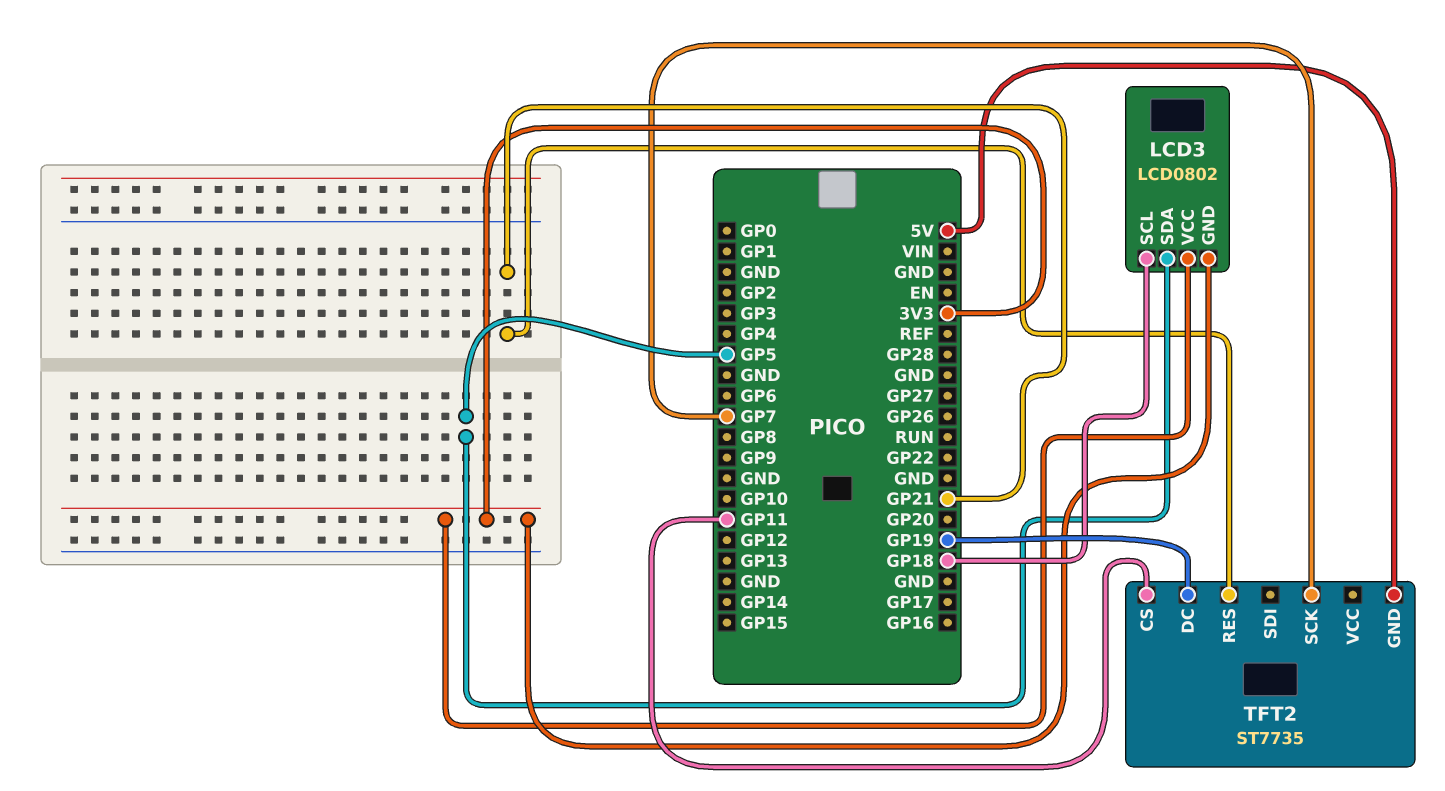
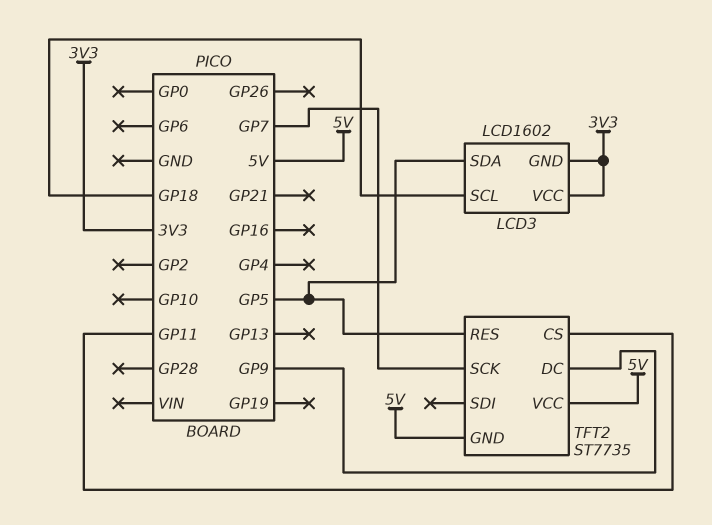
LCD3: LCD0802 -> LCD1602
TFT2 pin DC: GP19 -> GP9
TFT2 pin RES: GP21 -> GP5
TFT2 pin VCC: none -> 5V

